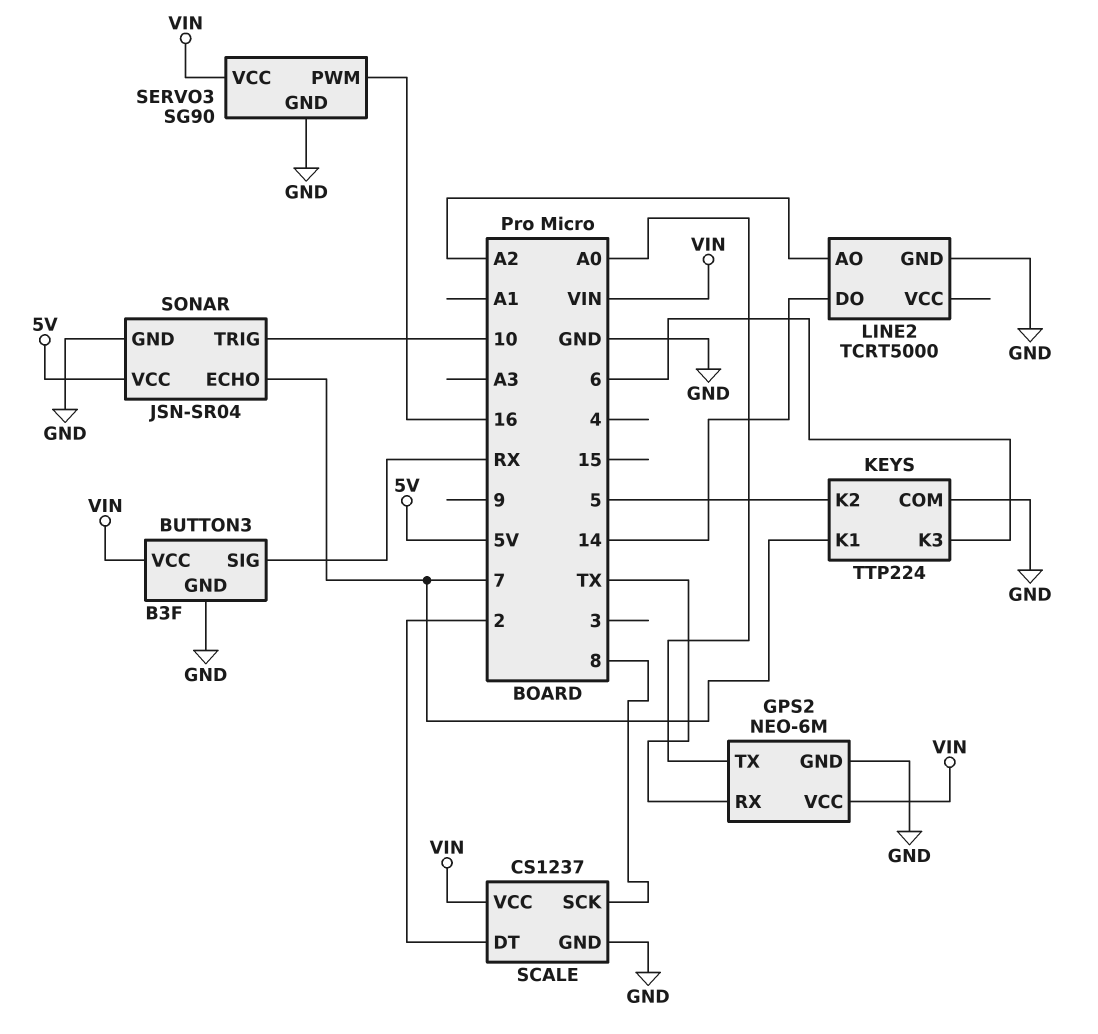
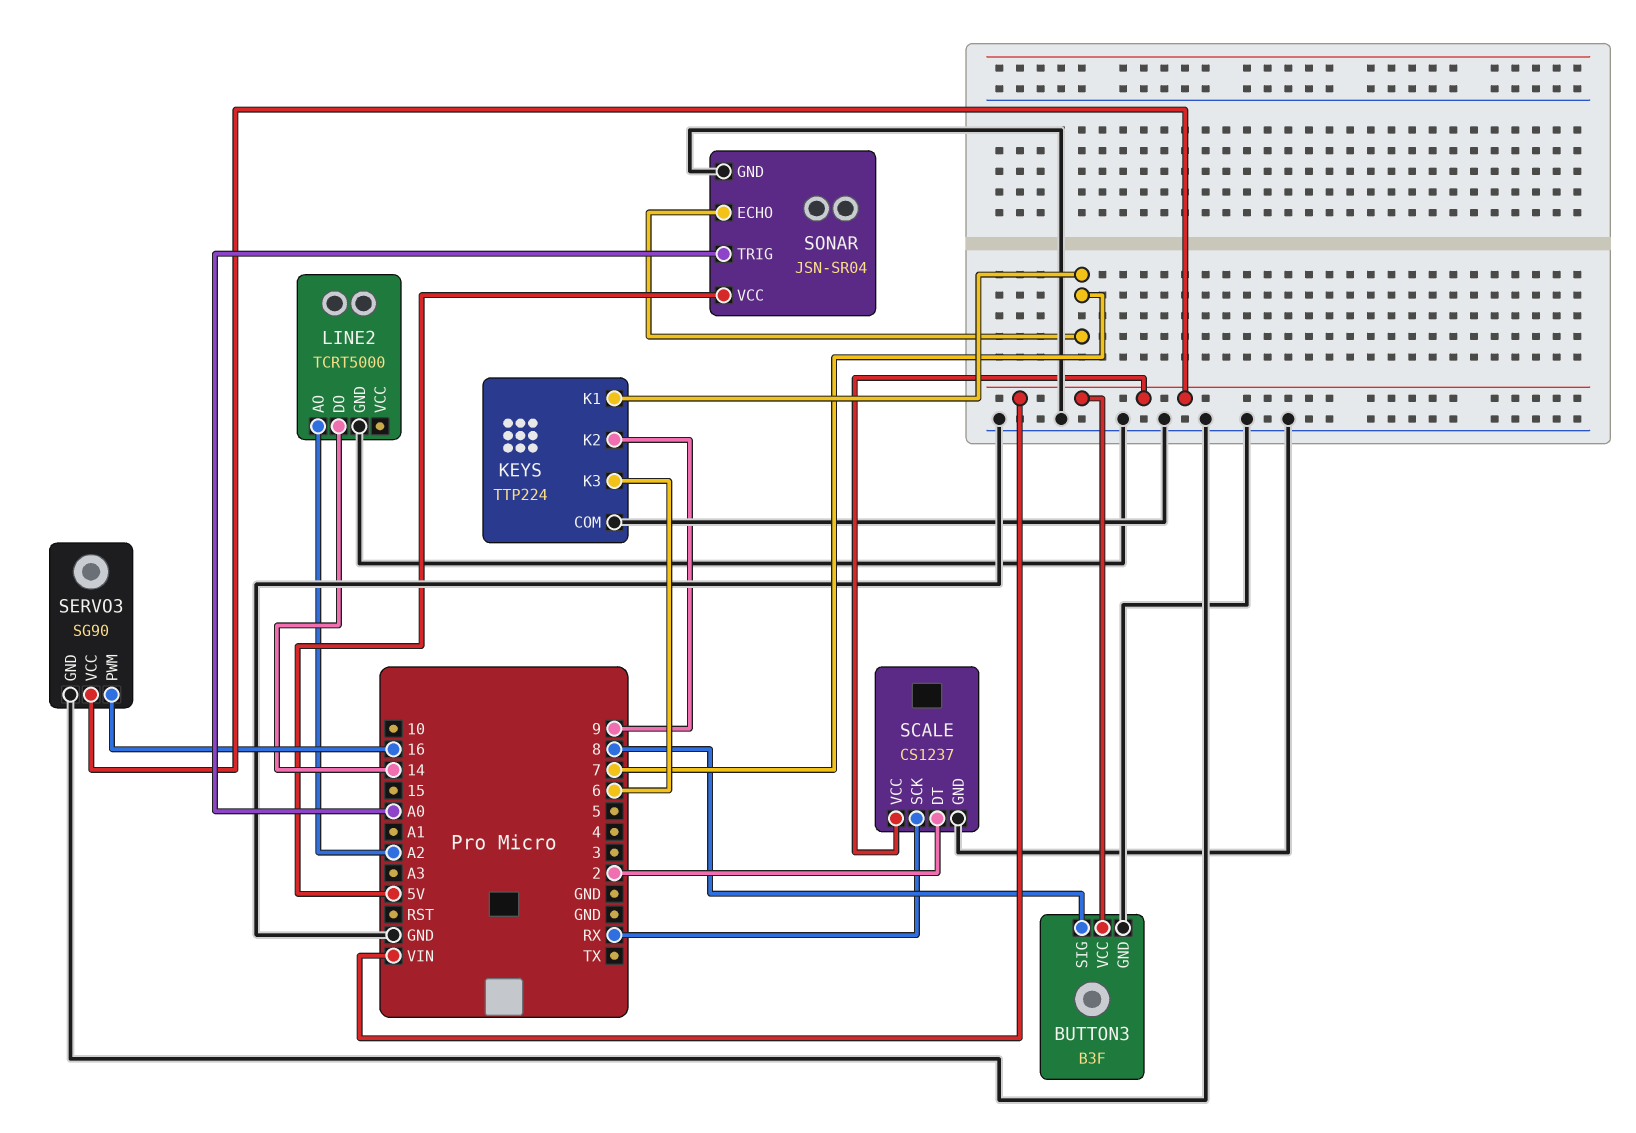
BUTTON3 pin SIG: RX -> 8
GPS2: NEO-6M -> none
GPS2 pin GND: GND -> none
GPS2 pin RX: TX -> none
GPS2 pin TX: A0 -> none
GPS2 pin VCC: VIN -> none
KEYS pin K2: 5 -> 9
SCALE pin SCK: 8 -> RX
SONAR pin TRIG: 10 -> A0

